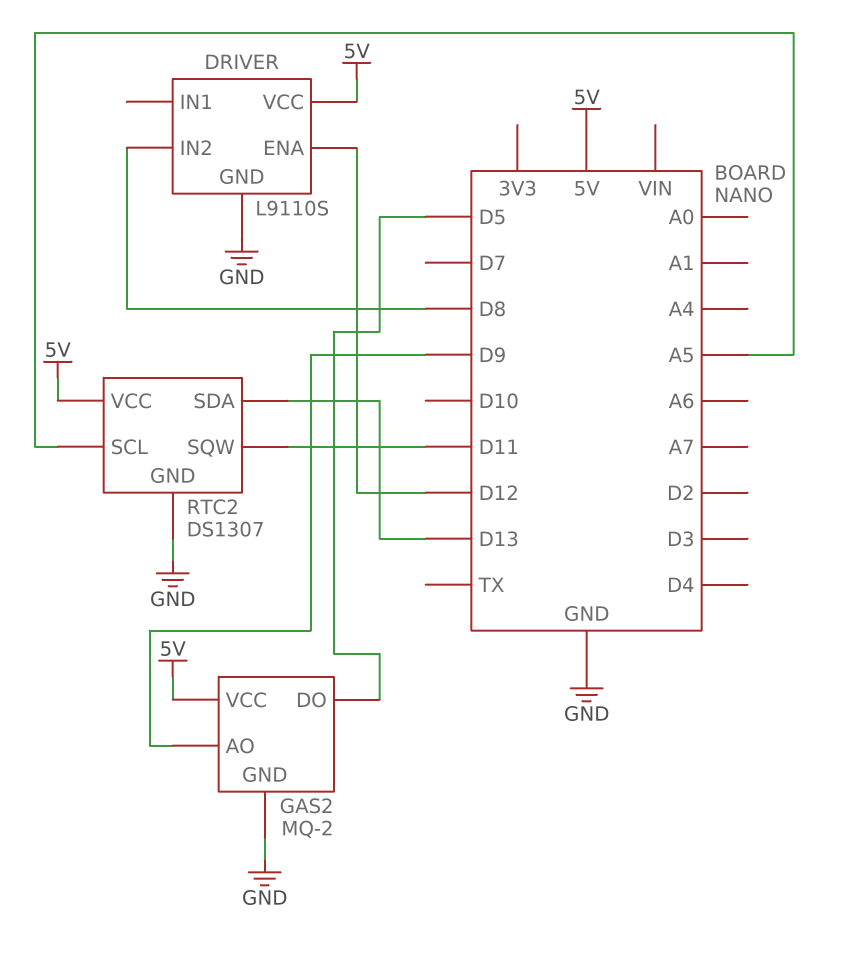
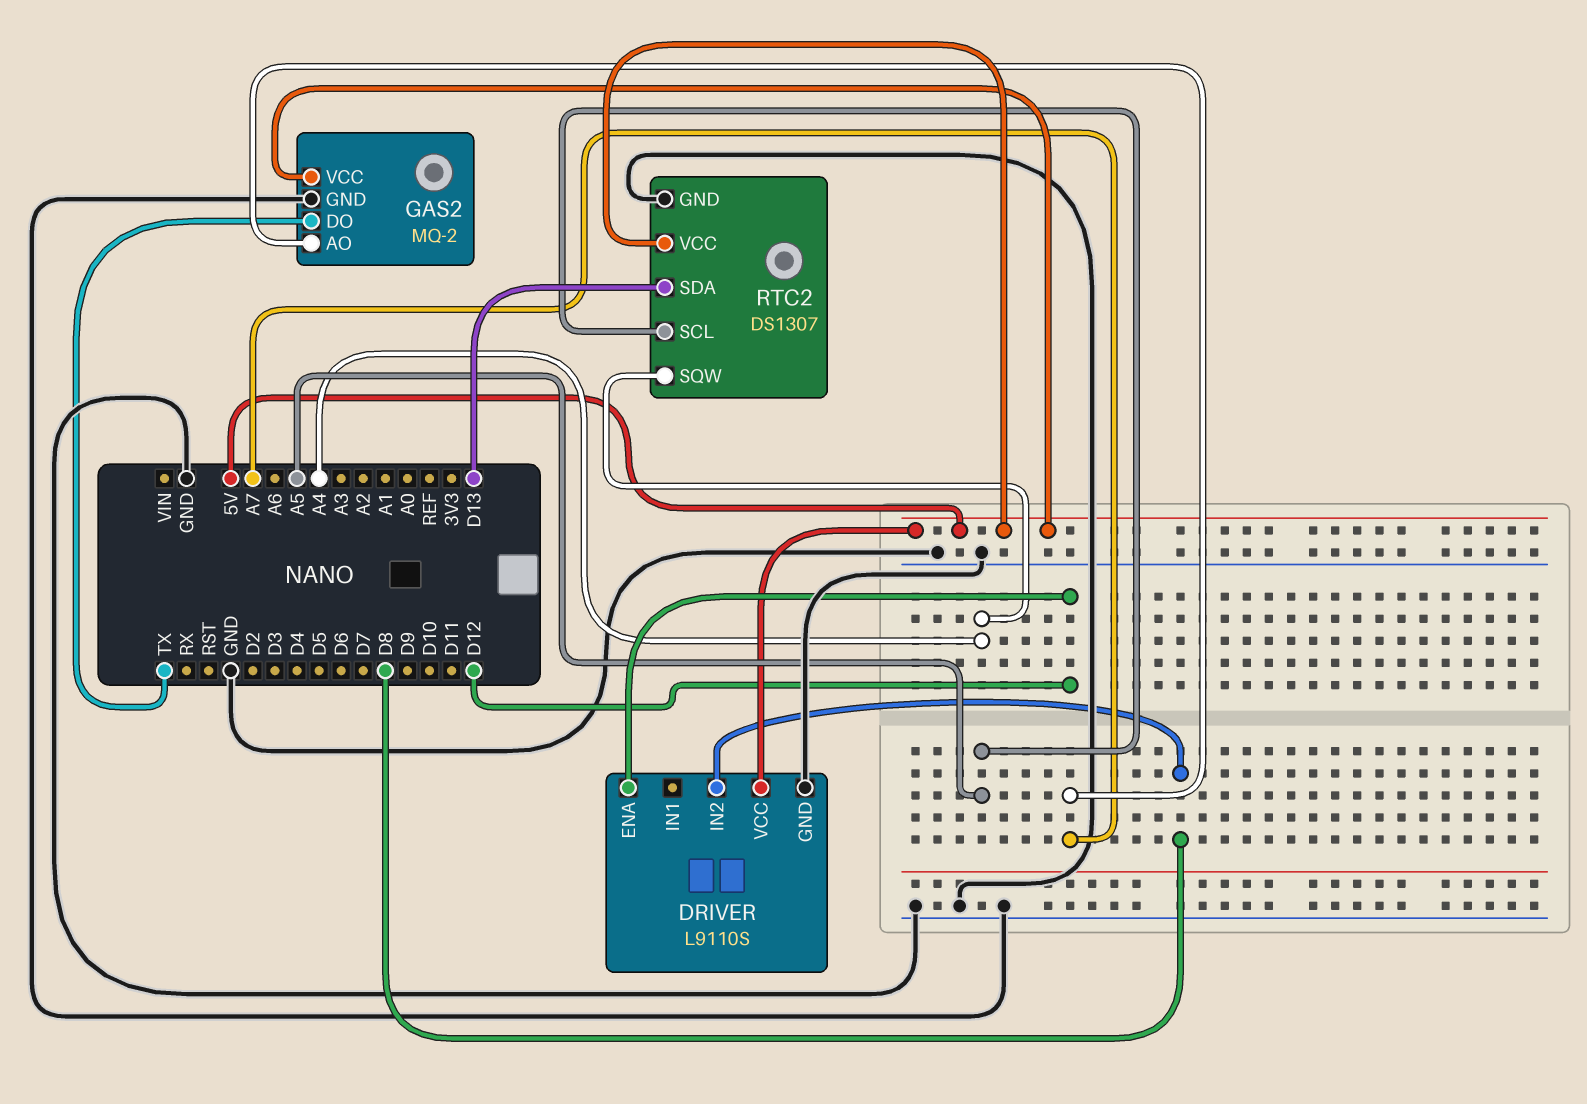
GAS2 pin AO: D9 -> A7
GAS2 pin DO: D5 -> TX
RTC2 pin SQW: D11 -> A4

